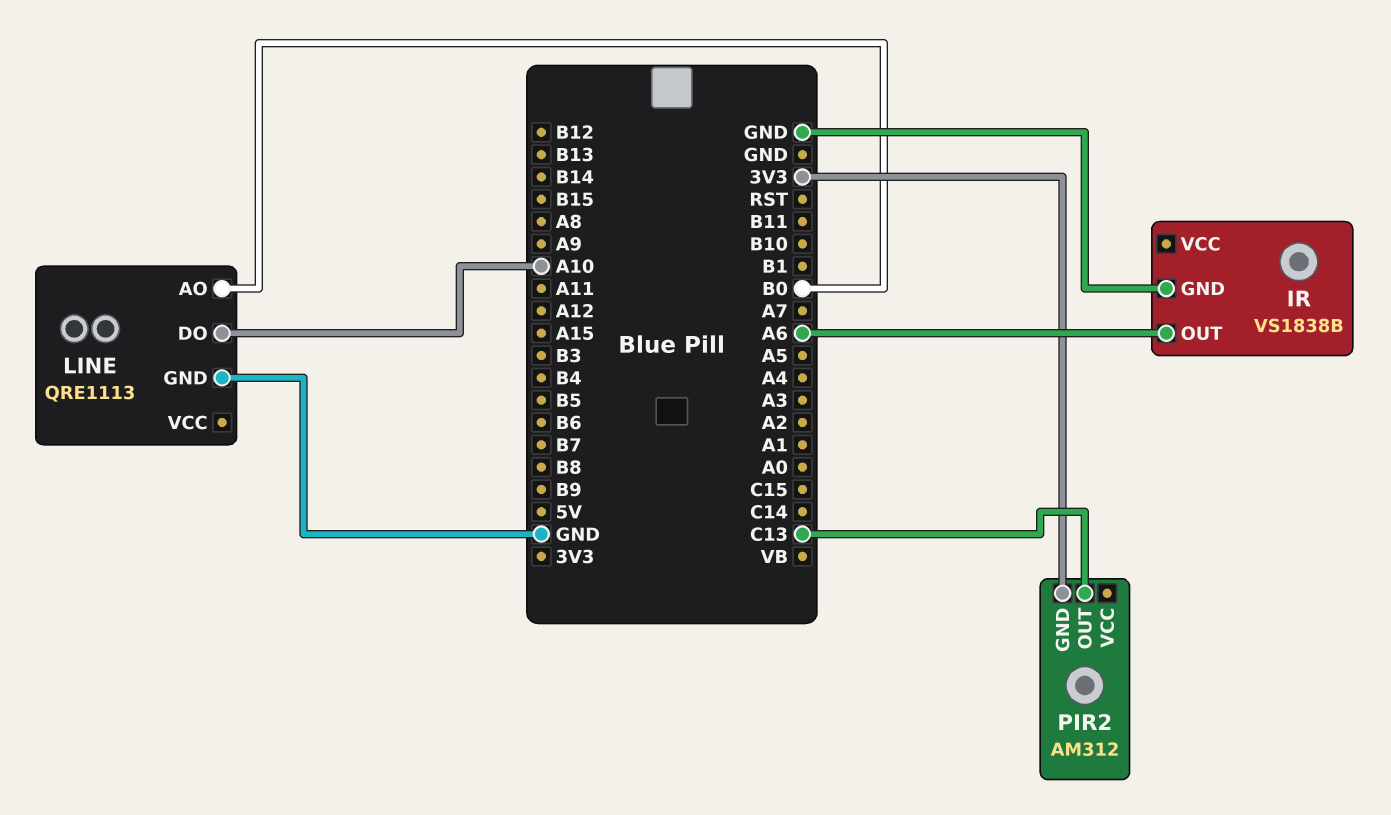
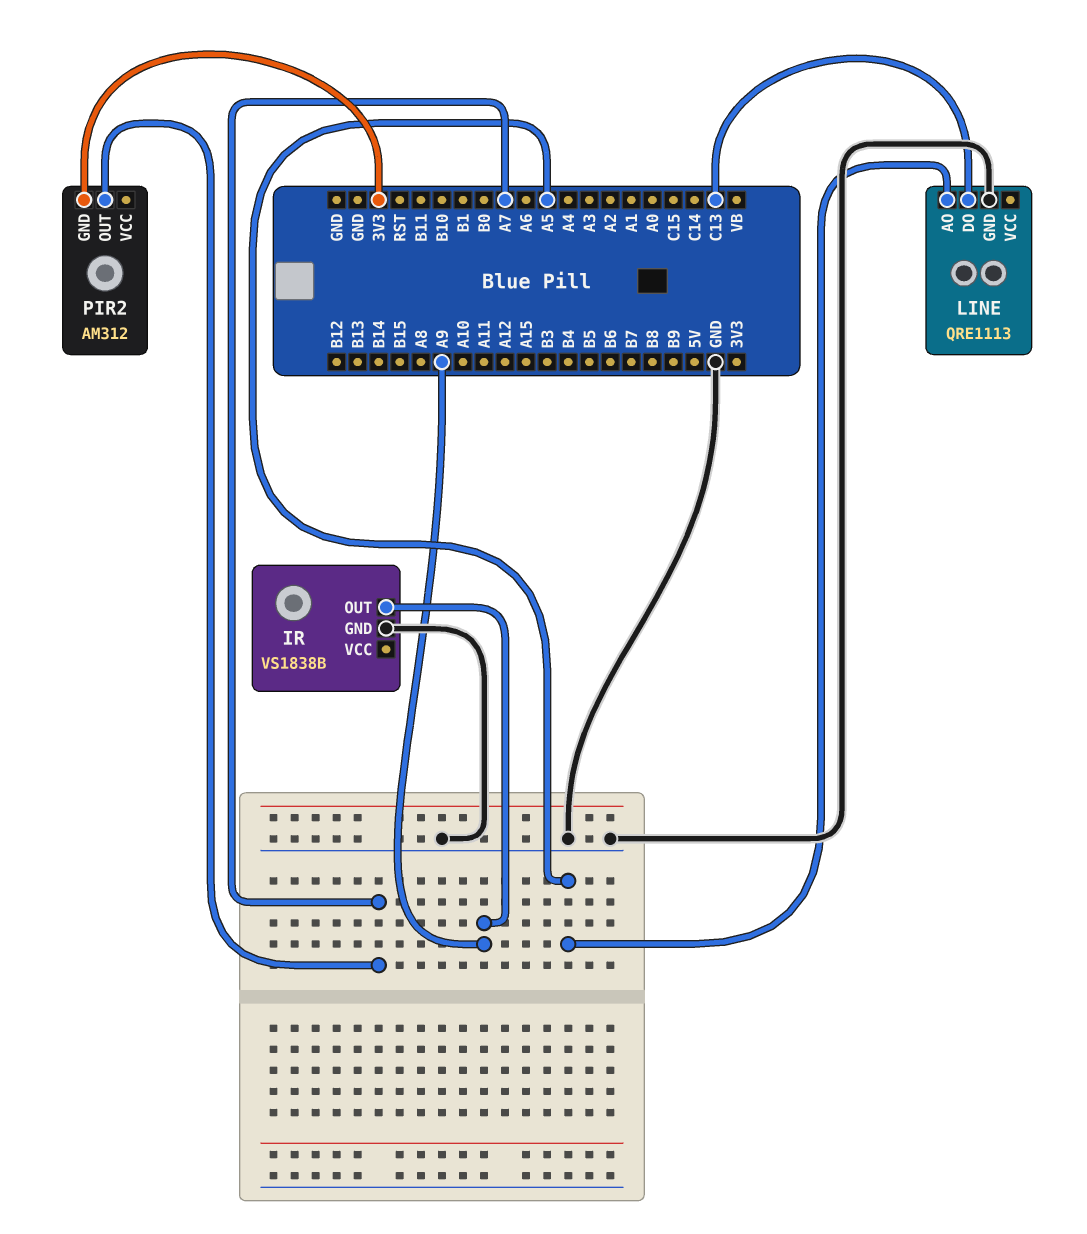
IR pin OUT: A6 -> A9
LINE pin AO: B0 -> A5
LINE pin DO: A10 -> C13
PIR2 pin OUT: C13 -> A7

